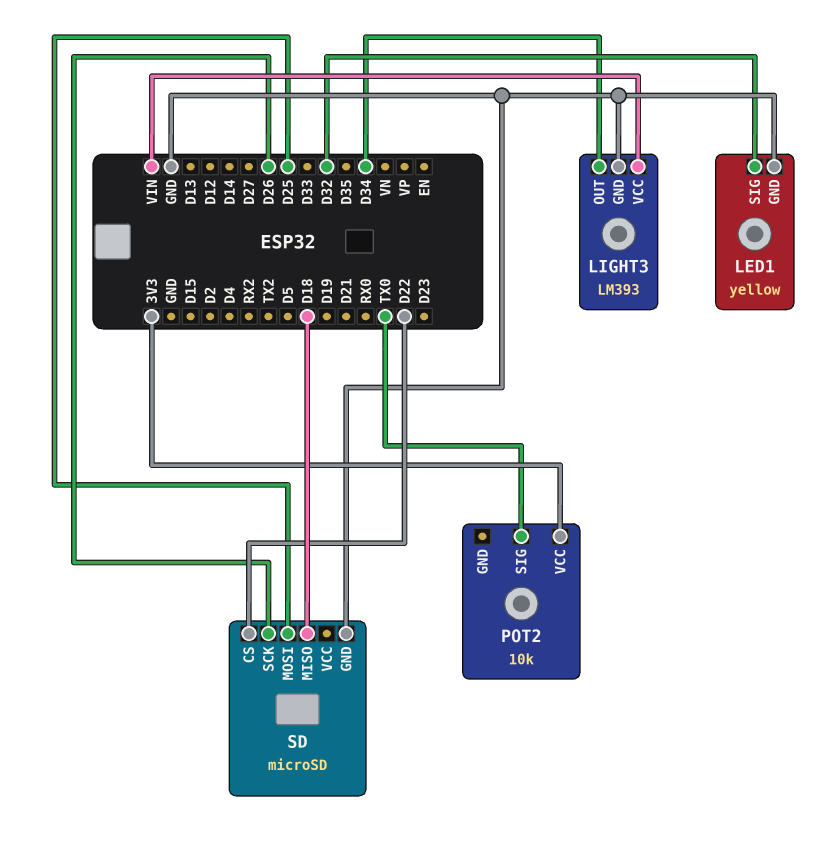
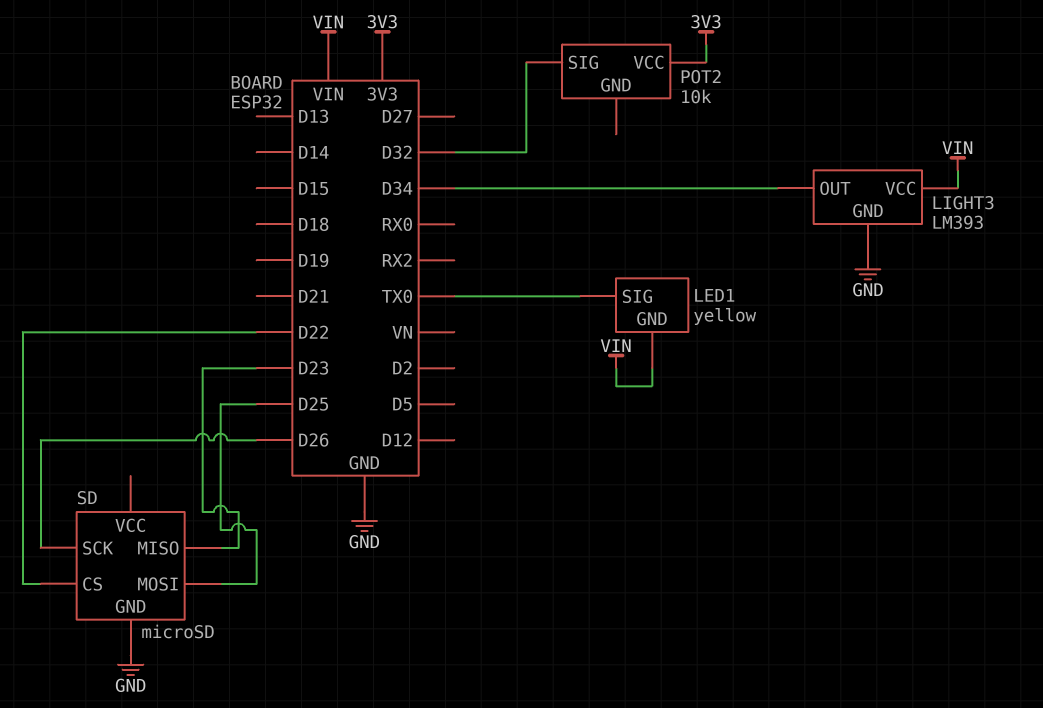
LED1 pin GND: GND -> VIN
LED1 pin SIG: D32 -> TX0
POT2 pin SIG: TX0 -> D32
SD pin MISO: D18 -> D23

